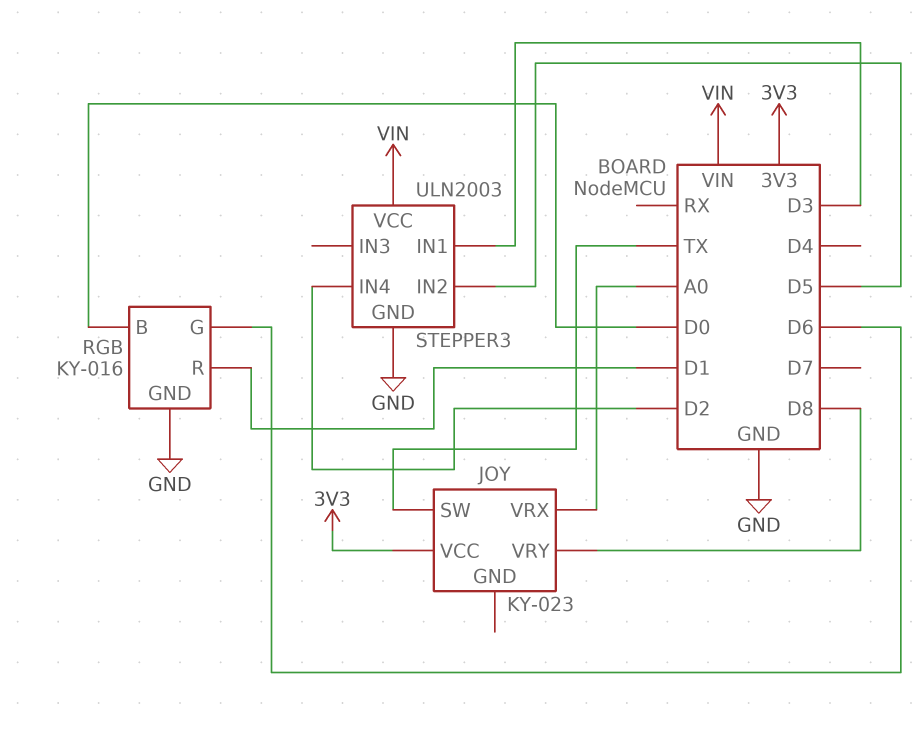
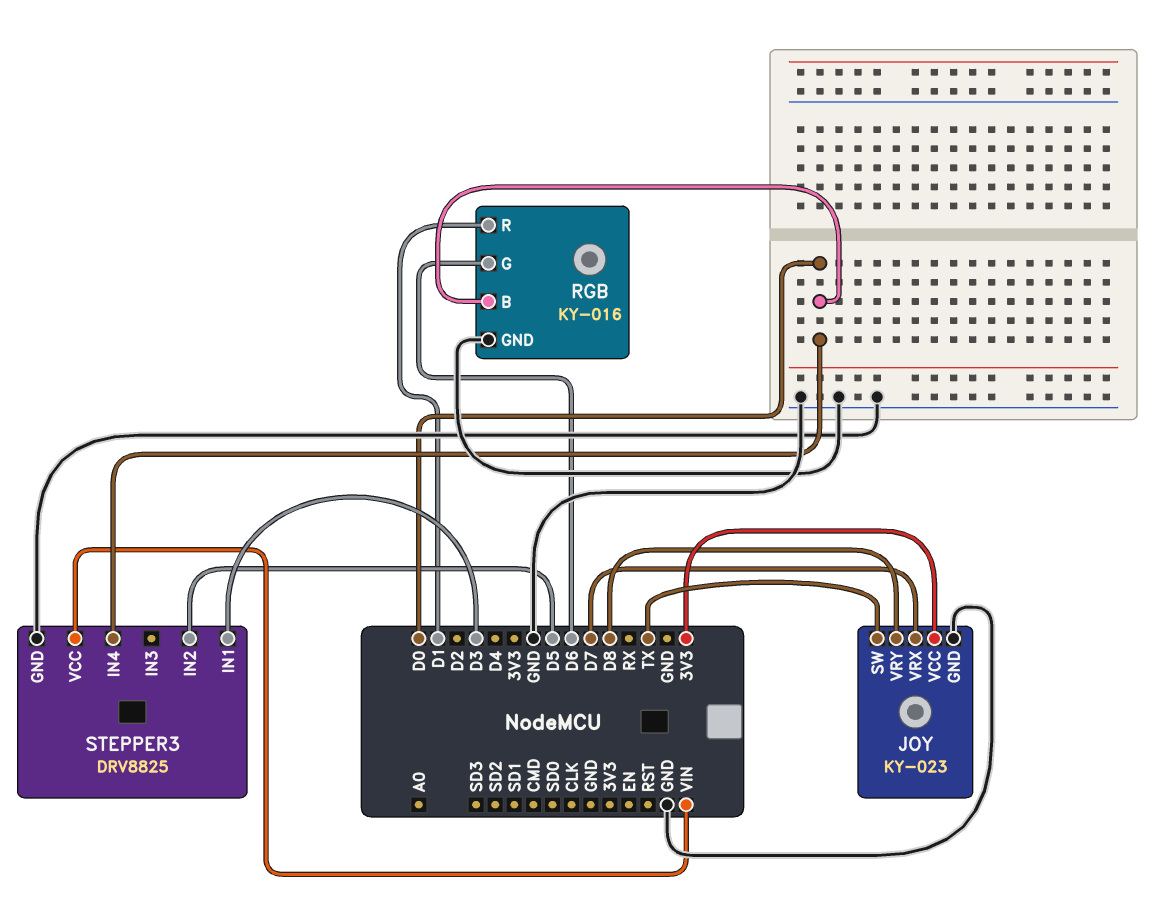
JOY pin GND: none -> GND
JOY pin VRX: A0 -> D7
STEPPER3: ULN2003 -> DRV8825
STEPPER3 pin IN4: D2 -> D0

